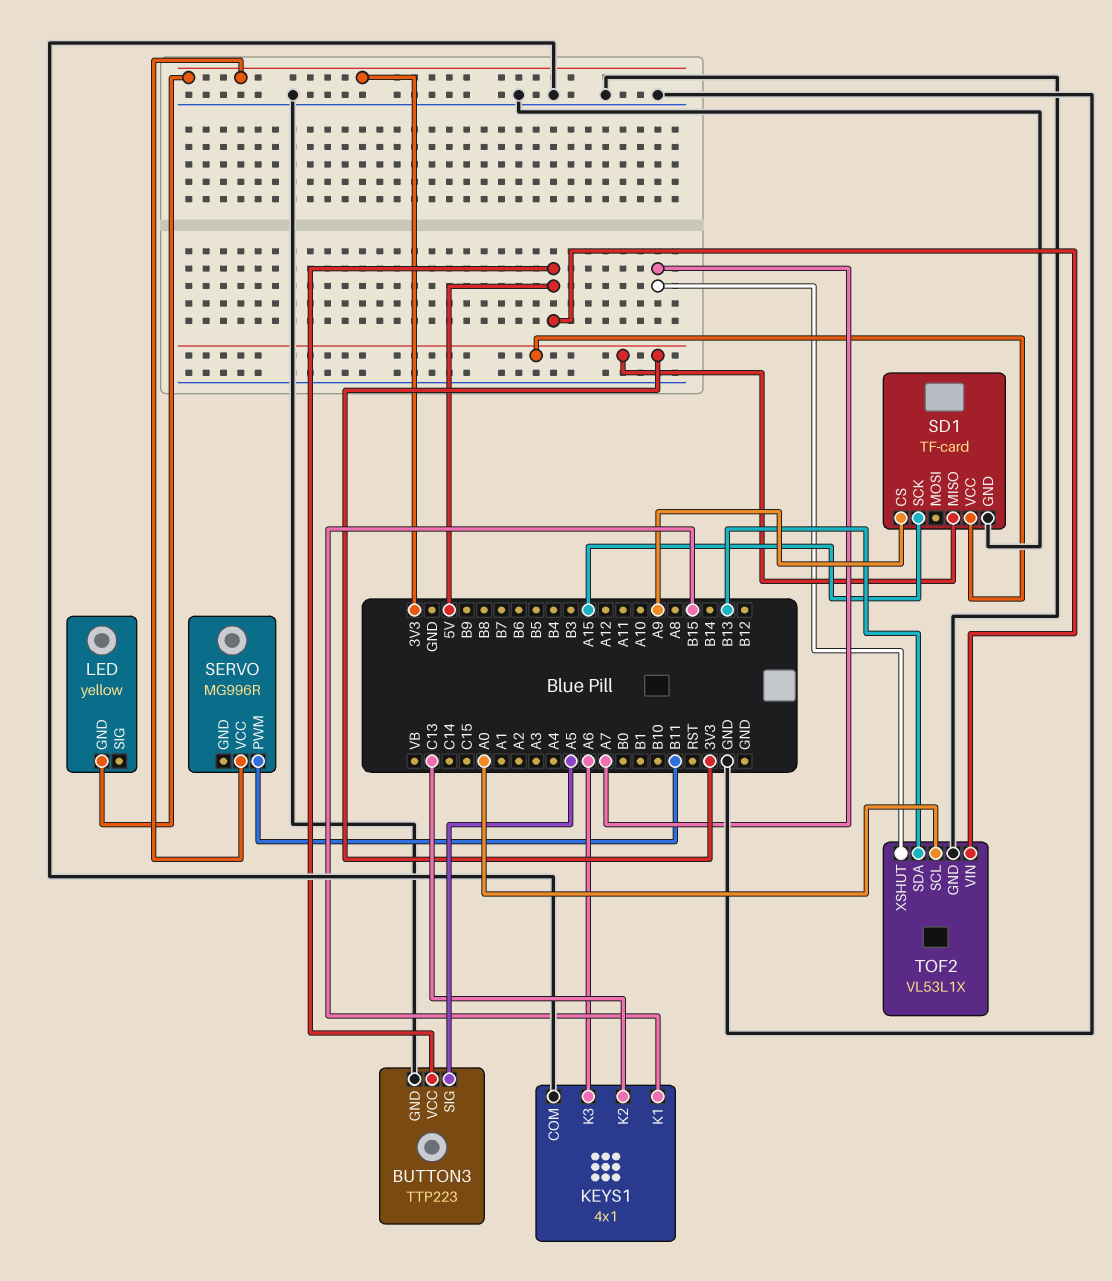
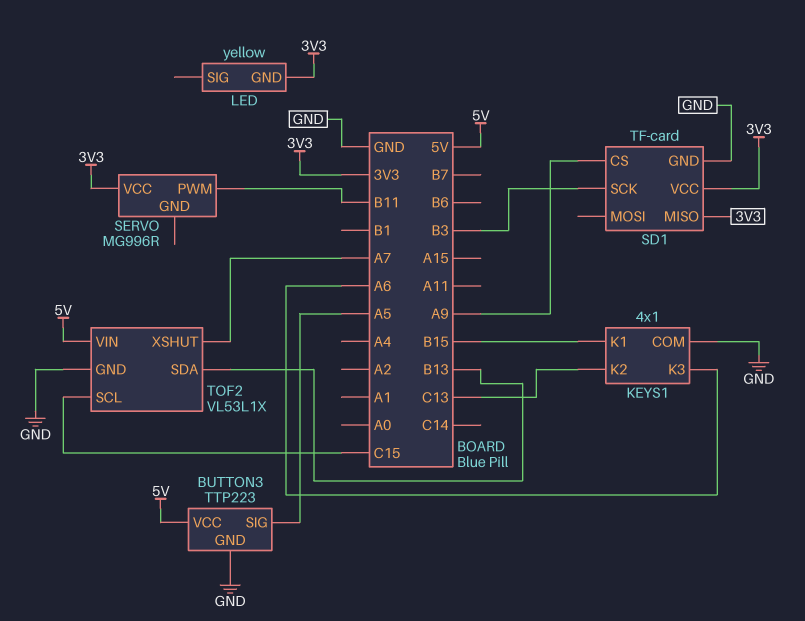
SD1 pin SCK: A15 -> B3
TOF2 pin SCL: A0 -> C15

